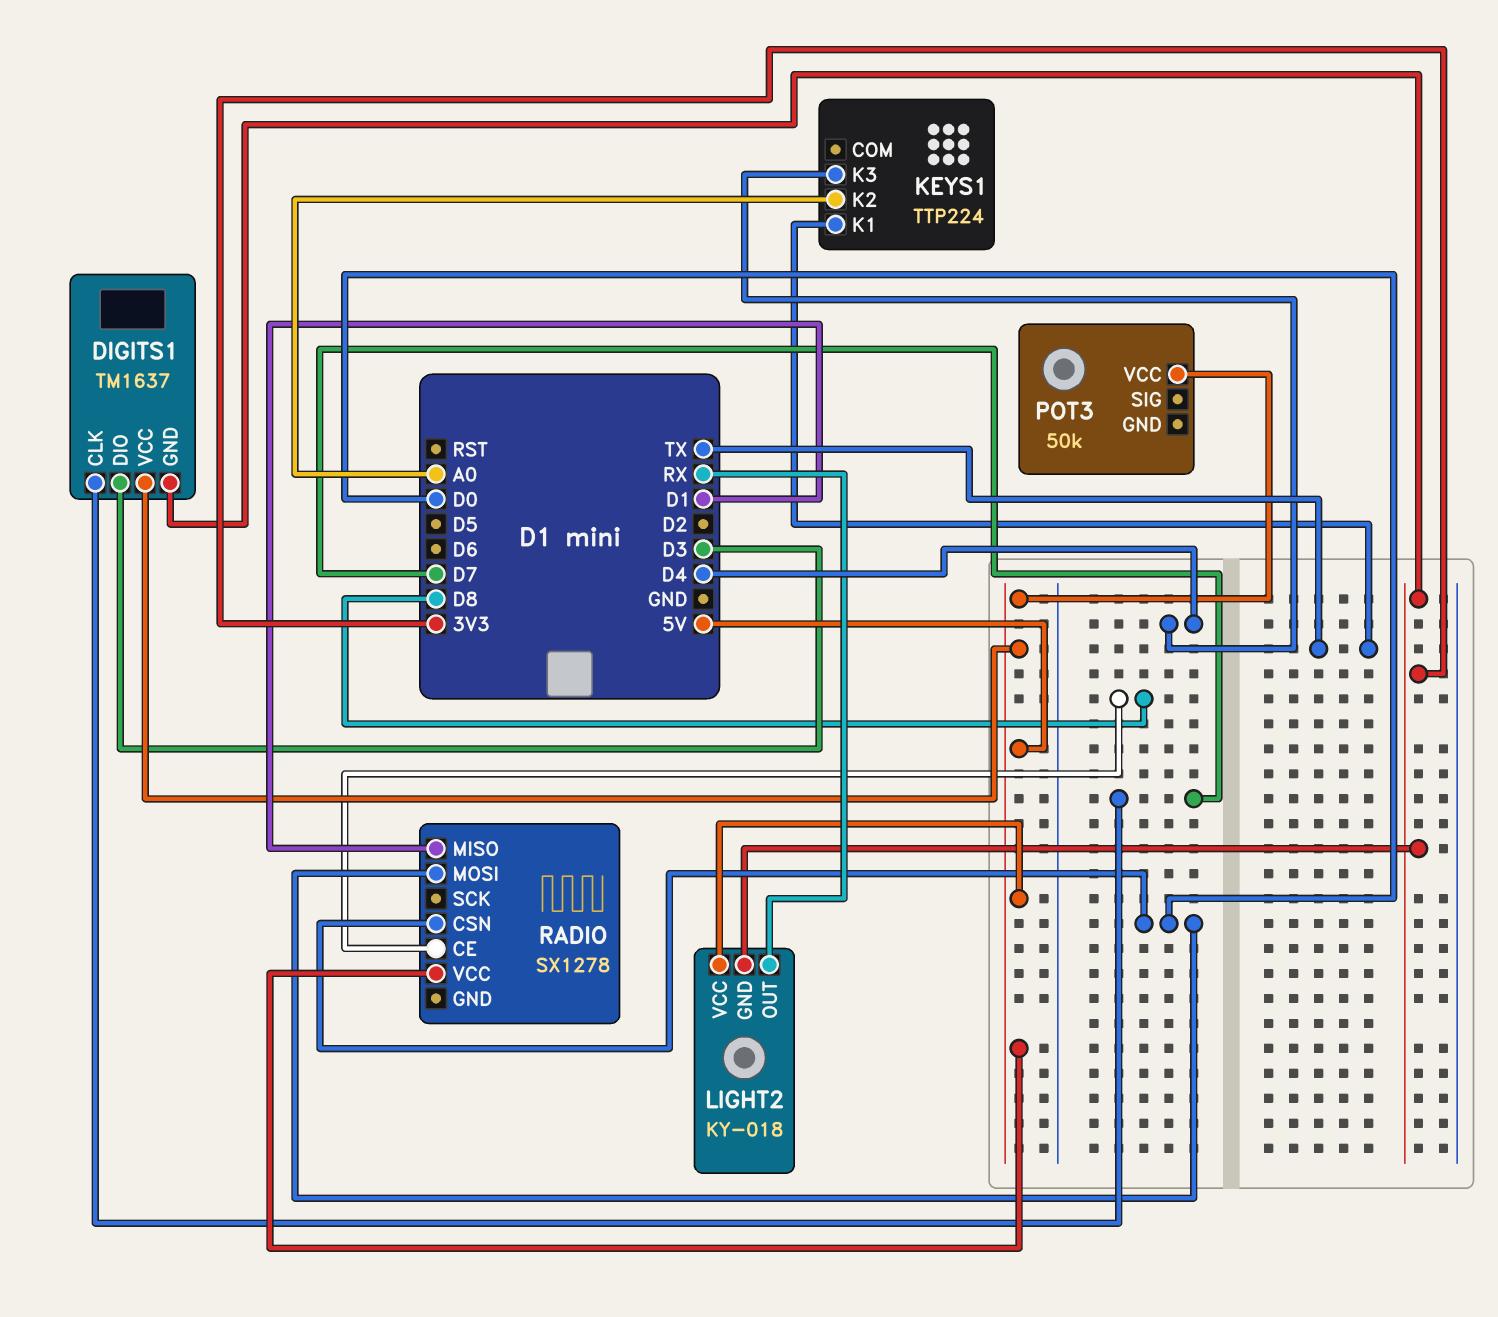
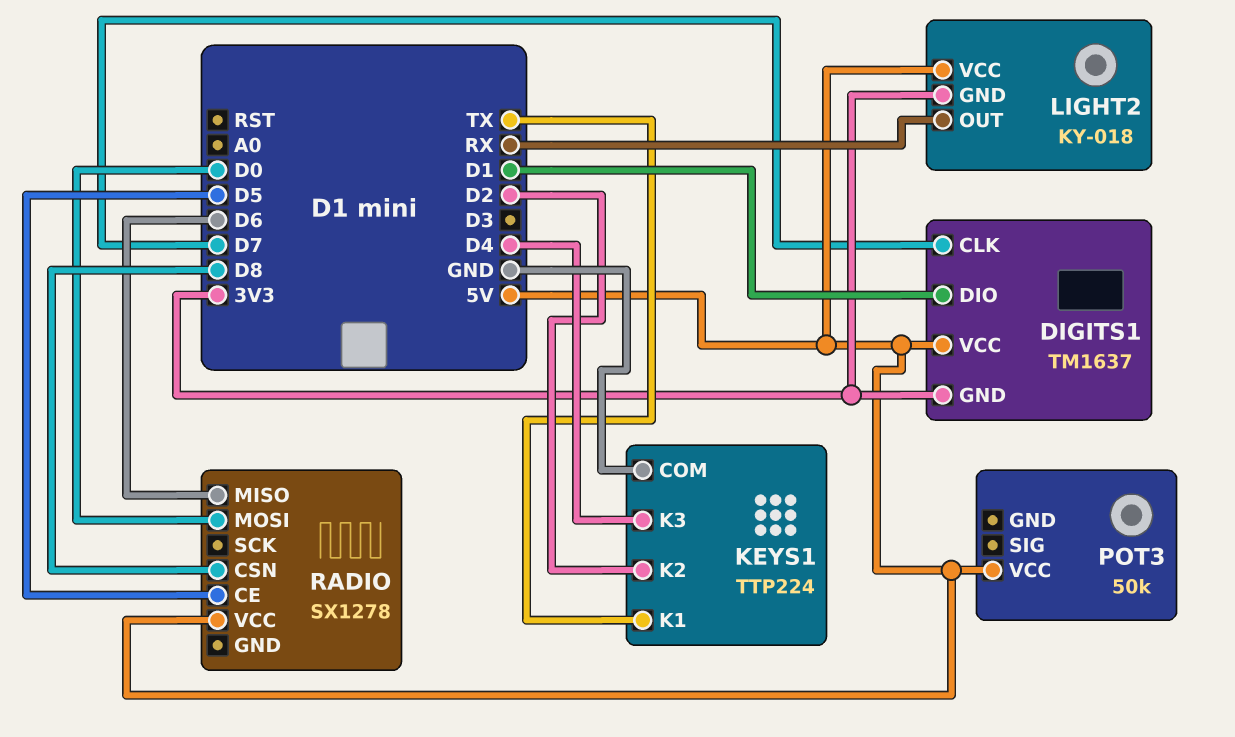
DIGITS1 pin DIO: D3 -> D1
KEYS1 pin COM: none -> GND
KEYS1 pin K2: A0 -> D2
RADIO pin CE: D8 -> D5
RADIO pin CSN: D0 -> D8
RADIO pin MISO: D1 -> D6

